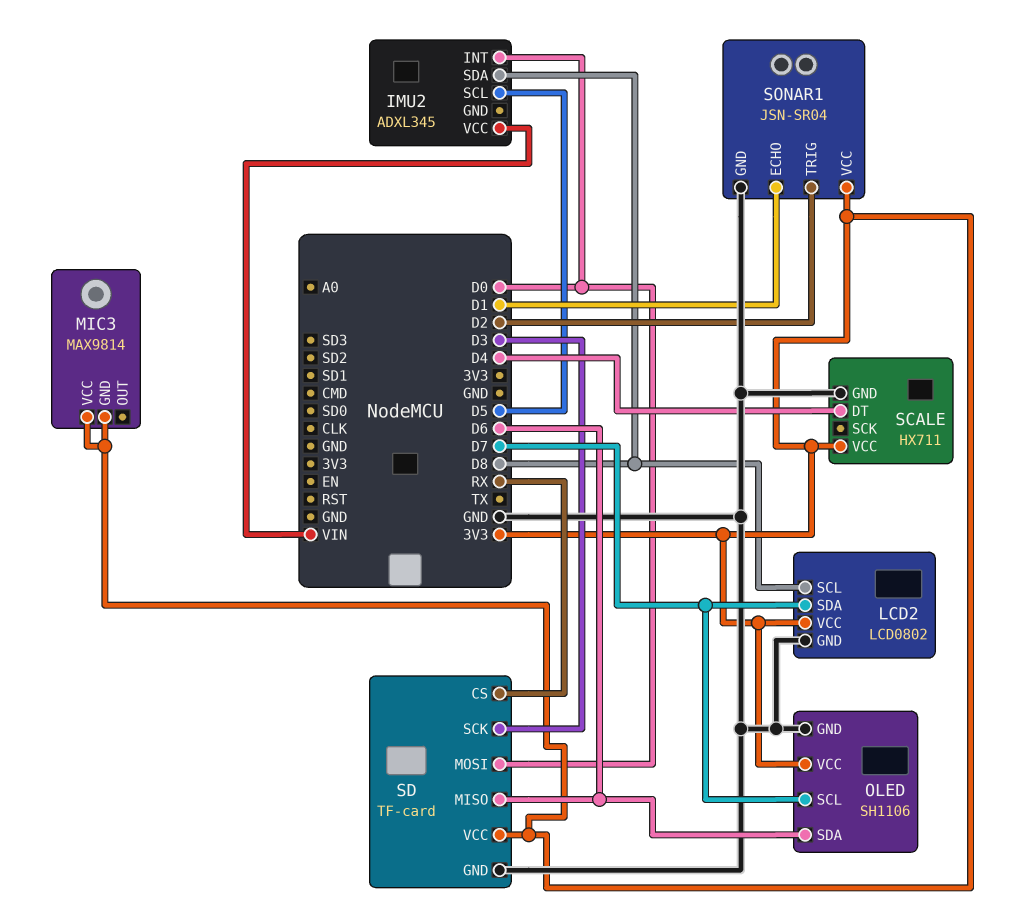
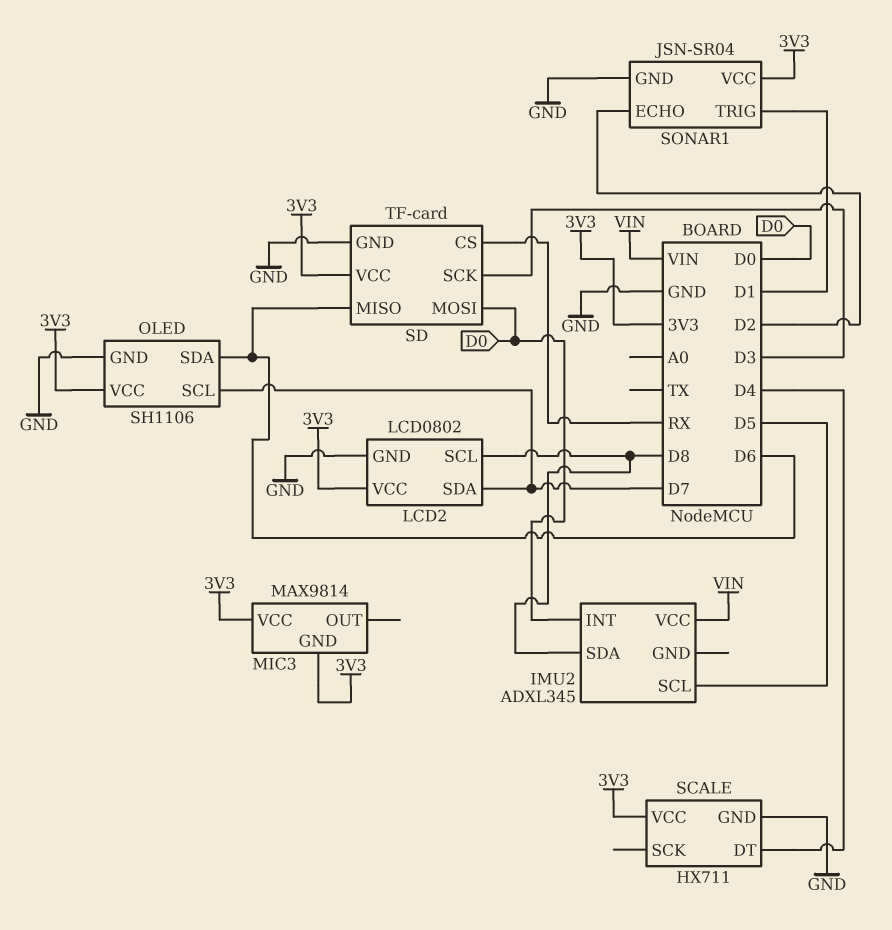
SONAR1 pin ECHO: D1 -> D2
SONAR1 pin TRIG: D2 -> D1

